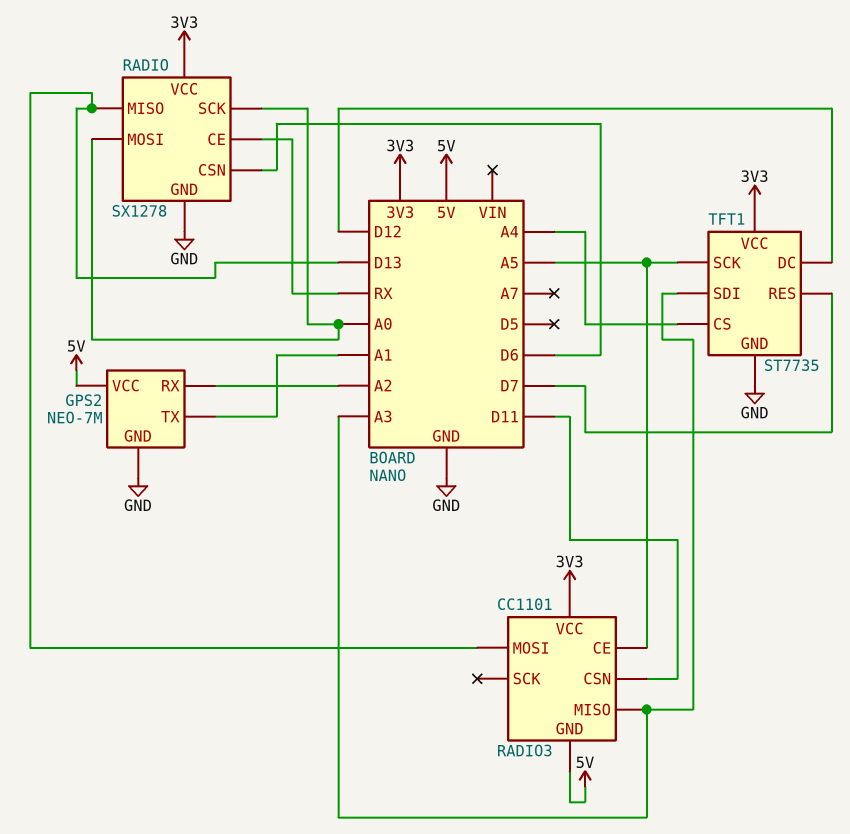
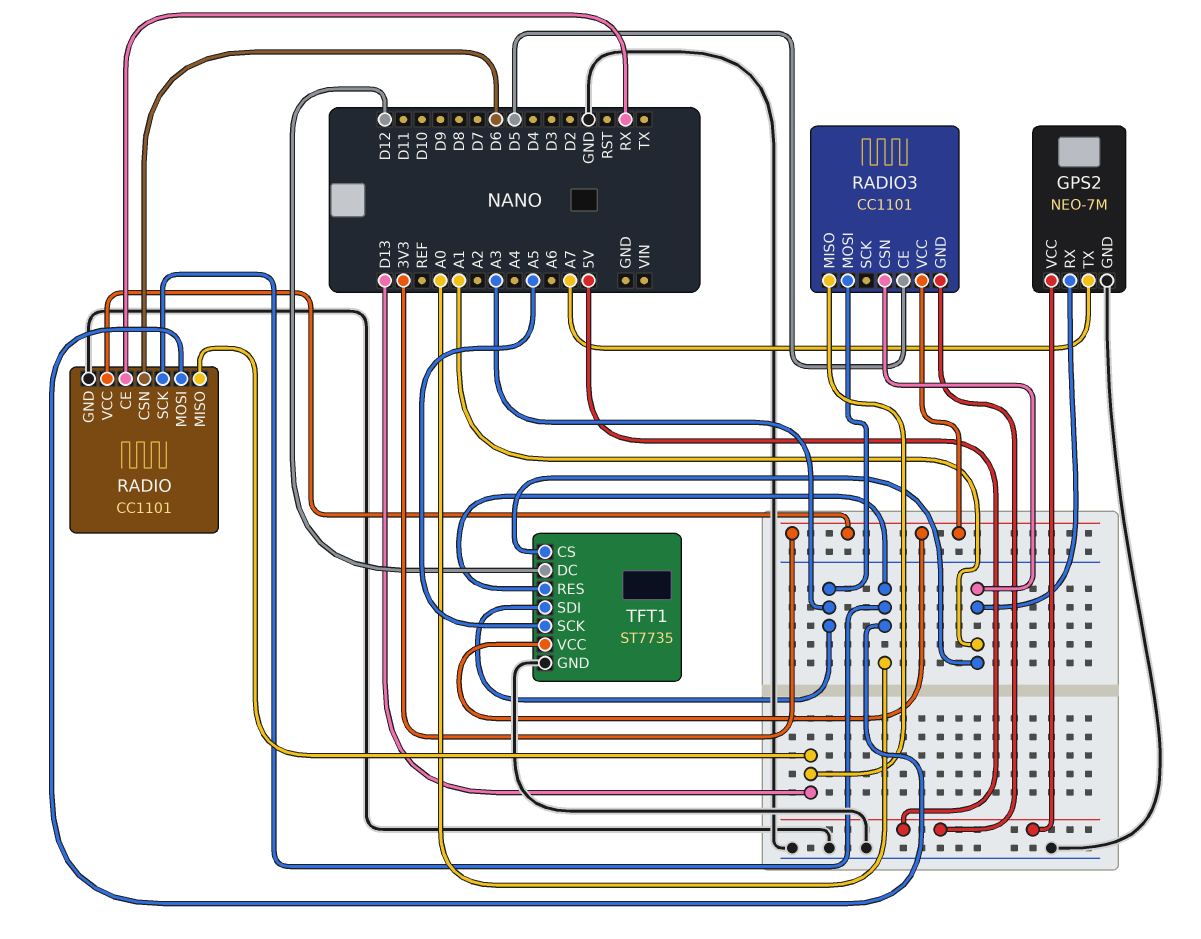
GPS2 pin RX: A2 -> A1
GPS2 pin TX: A1 -> A7
RADIO: SX1278 -> CC1101
RADIO3 pin CE: A5 -> D5
RADIO3 pin CSN: D11 -> A1
RADIO3 pin MISO: A3 -> D13
RADIO3 pin MOSI: D13 -> A3
TFT1 pin CS: A4 -> A1
TFT1 pin RES: D7 -> A0

